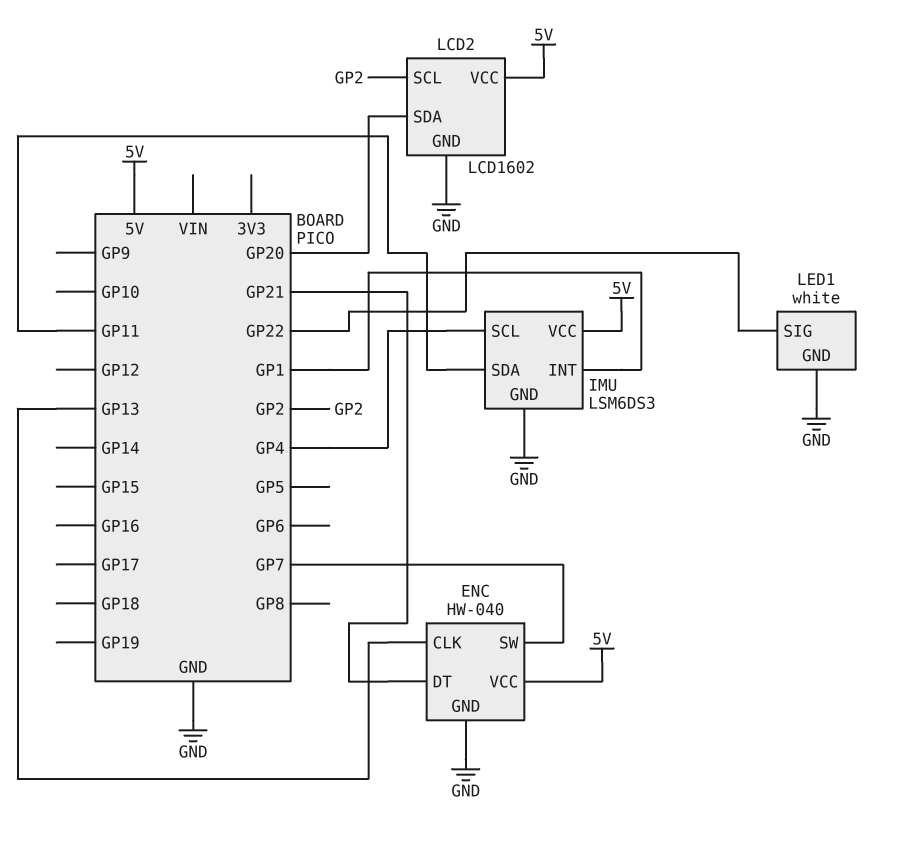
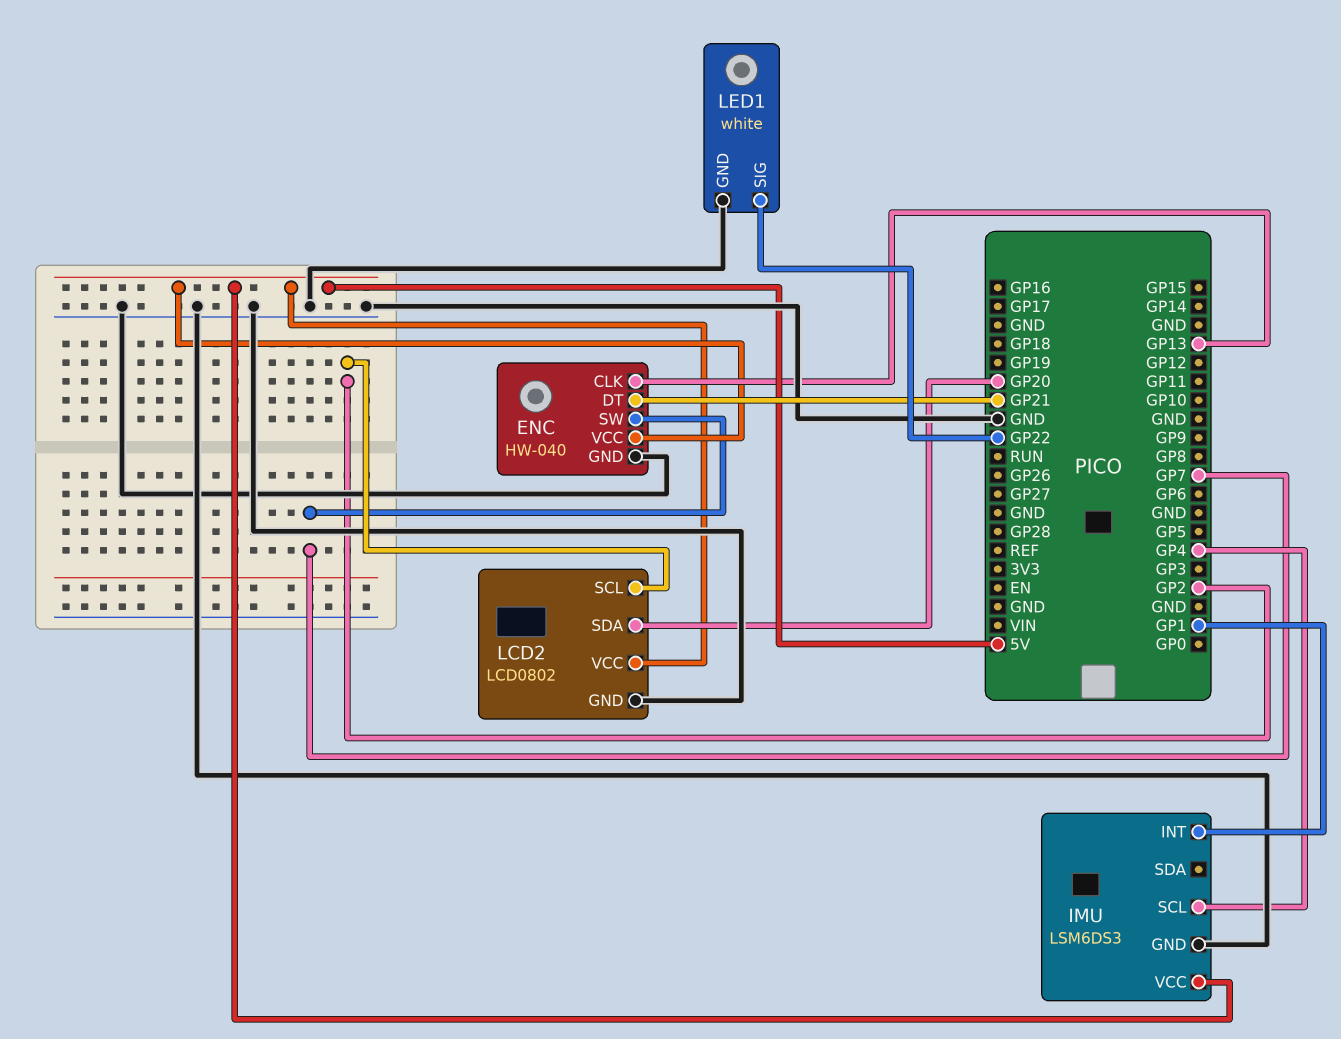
IMU pin SDA: GP11 -> none
LCD2: LCD1602 -> LCD0802

